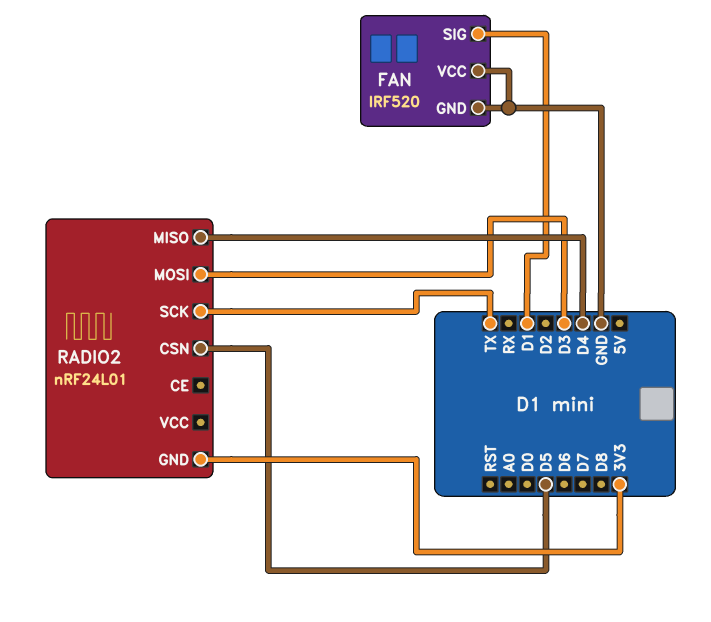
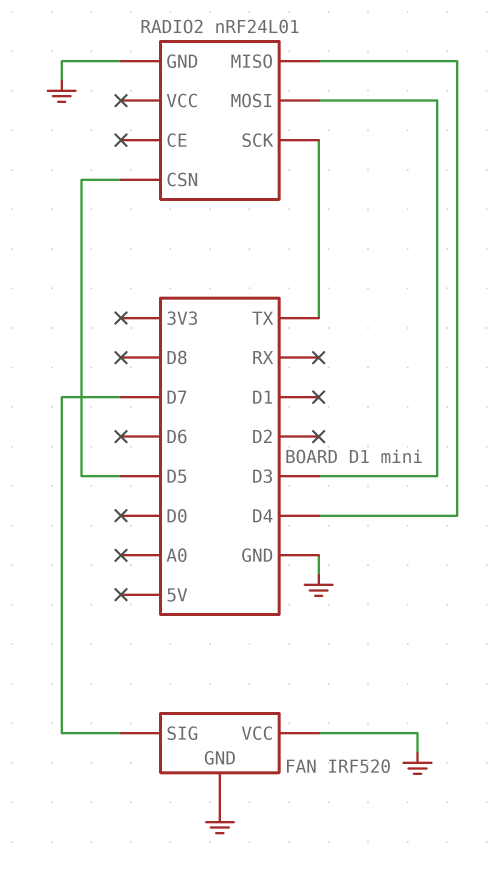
FAN pin SIG: D1 -> D7
RADIO2 pin GND: 3V3 -> GND

